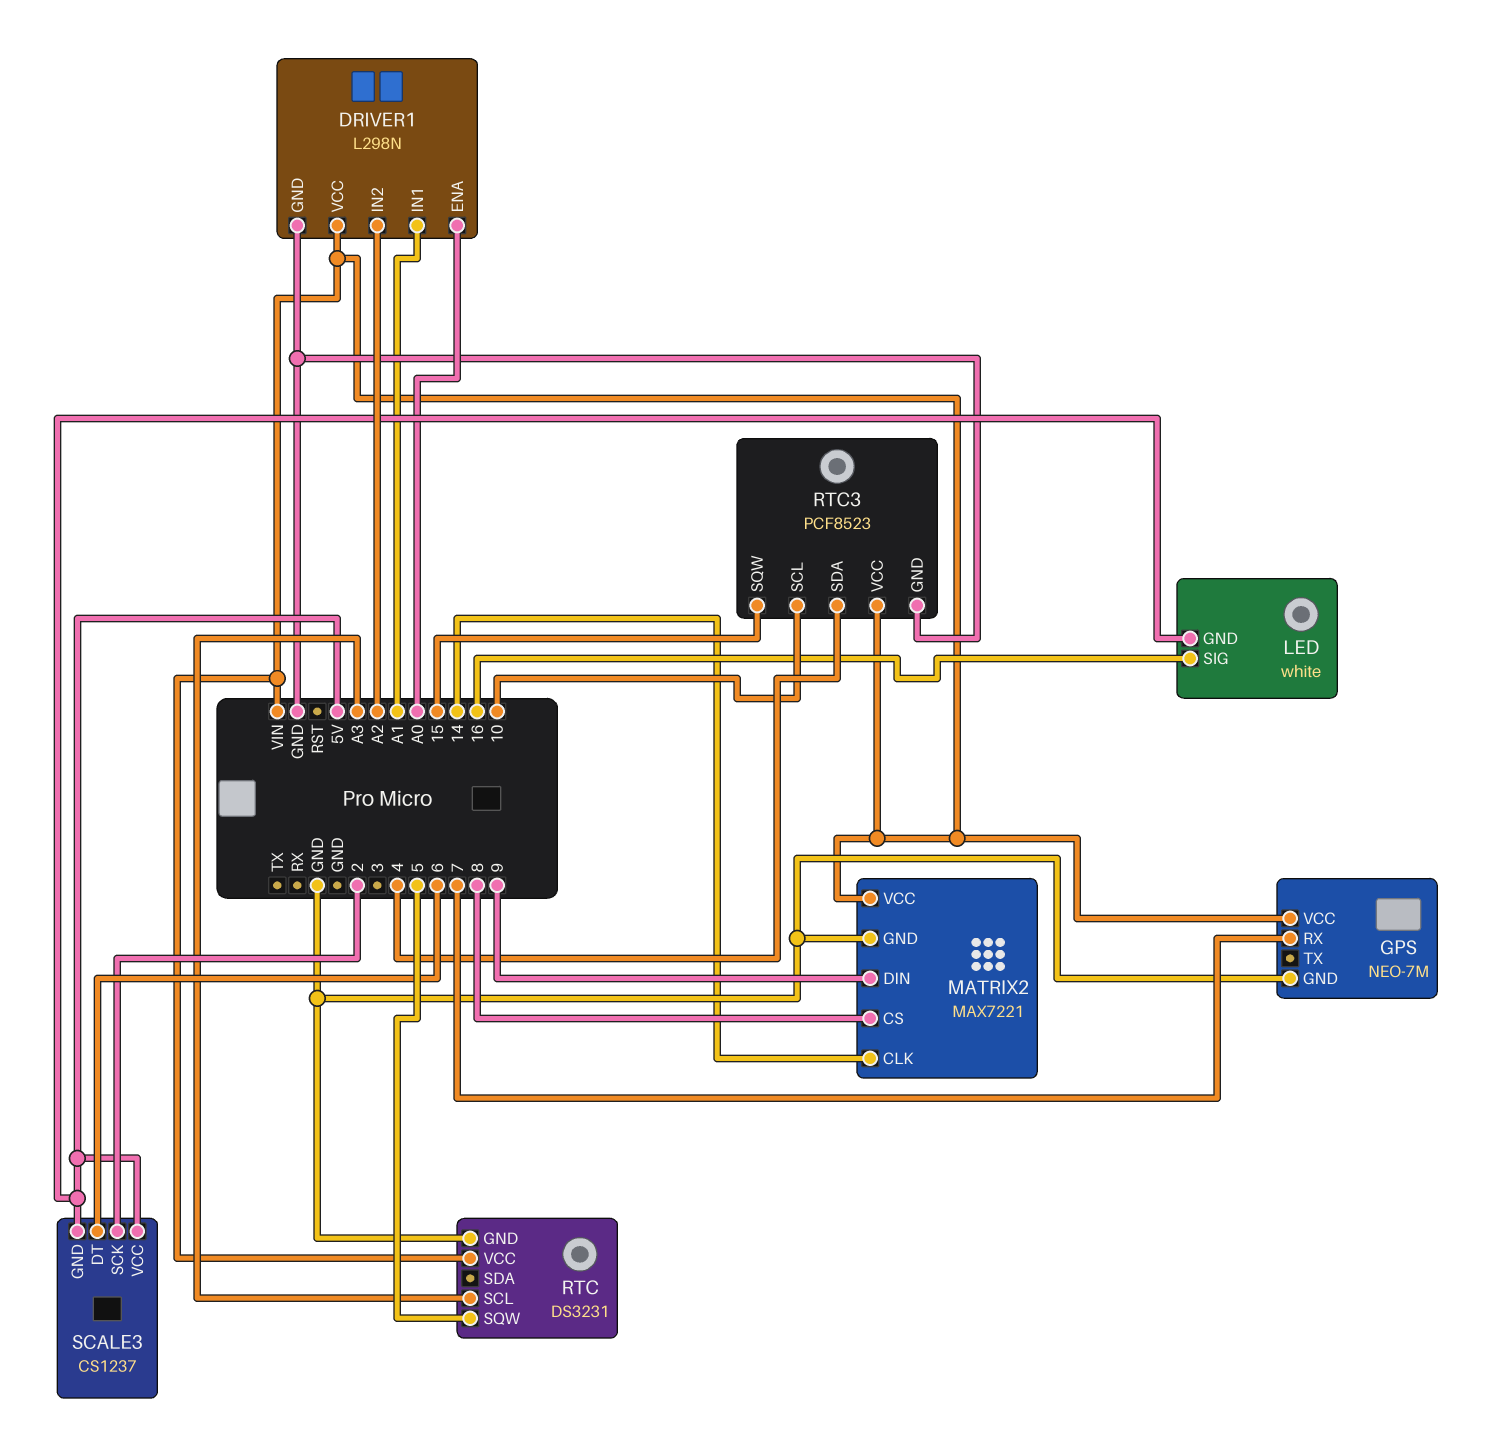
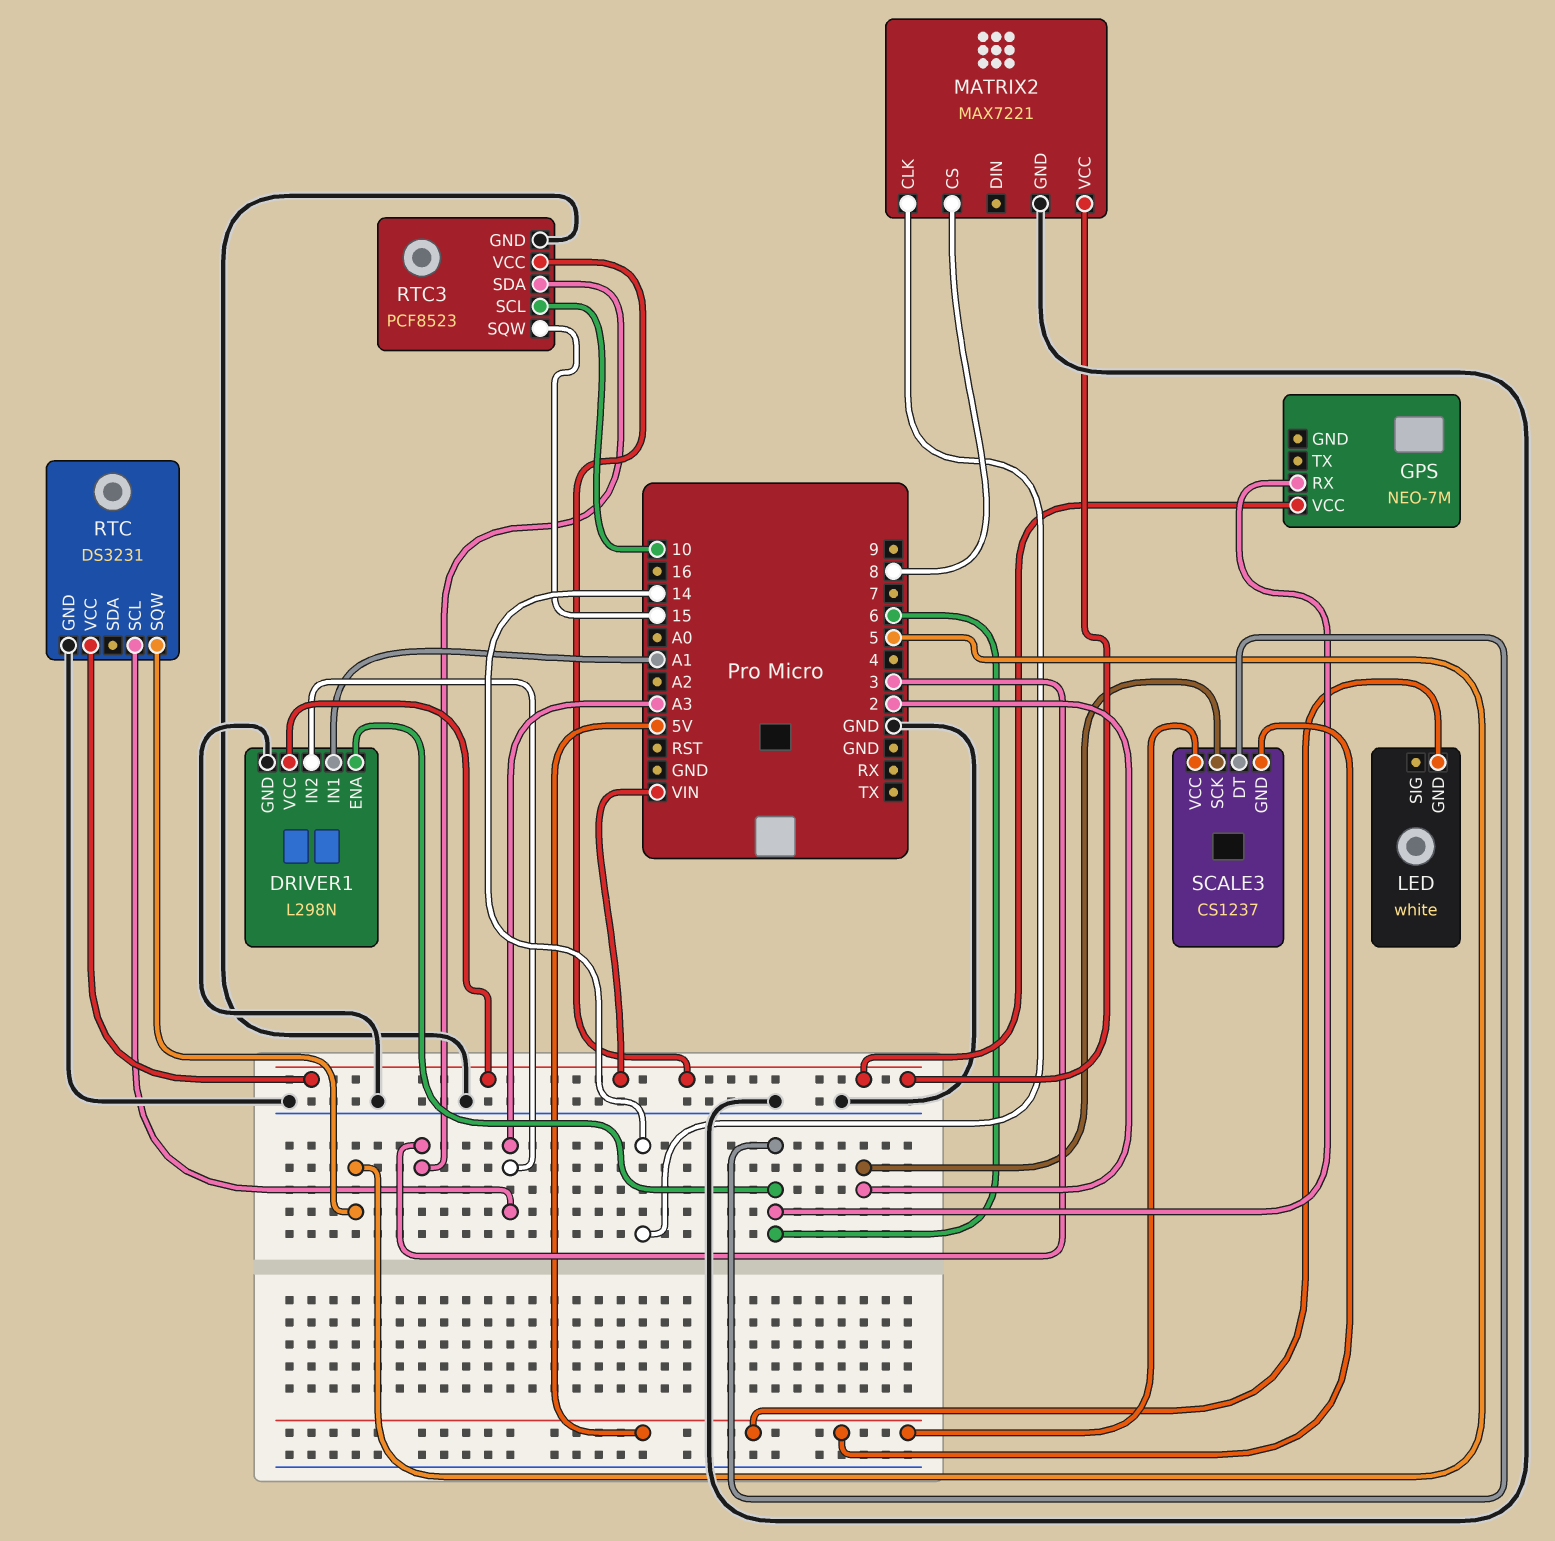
DRIVER1 pin ENA: A0 -> 6
DRIVER1 pin IN2: A2 -> A3
GPS pin GND: GND -> none
GPS pin RX: 7 -> 6
LED pin SIG: 16 -> none
MATRIX2 pin DIN: 9 -> none
RTC3 pin SDA: 4 -> 3

